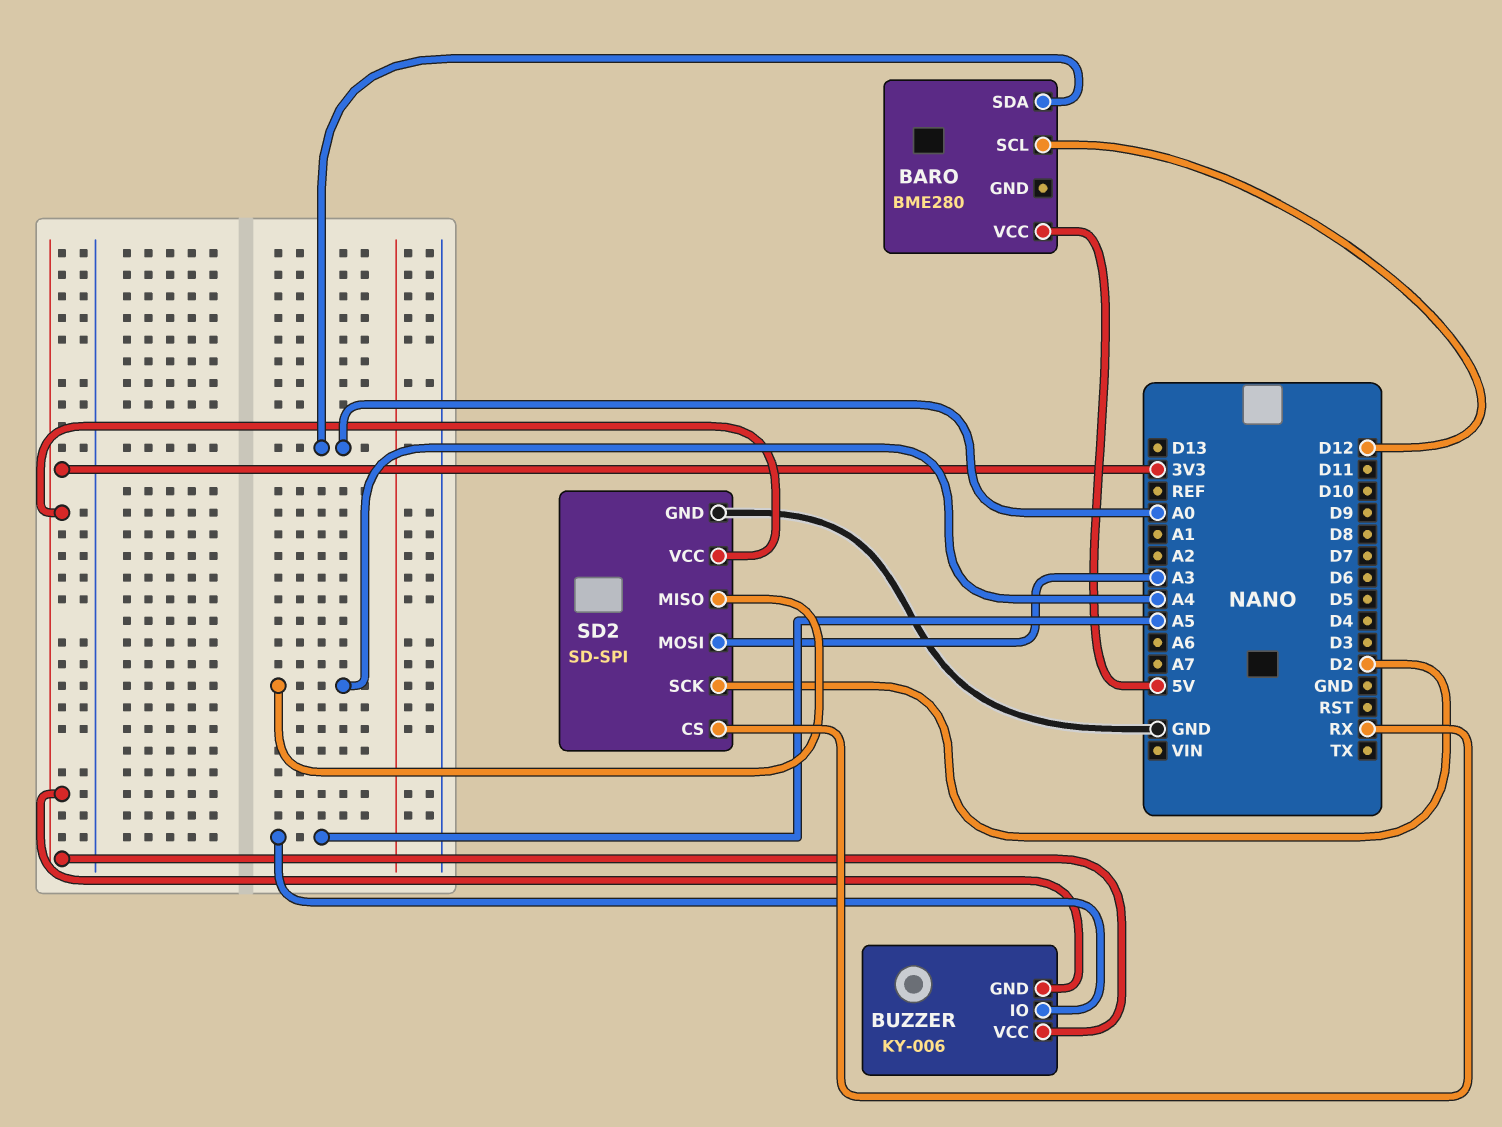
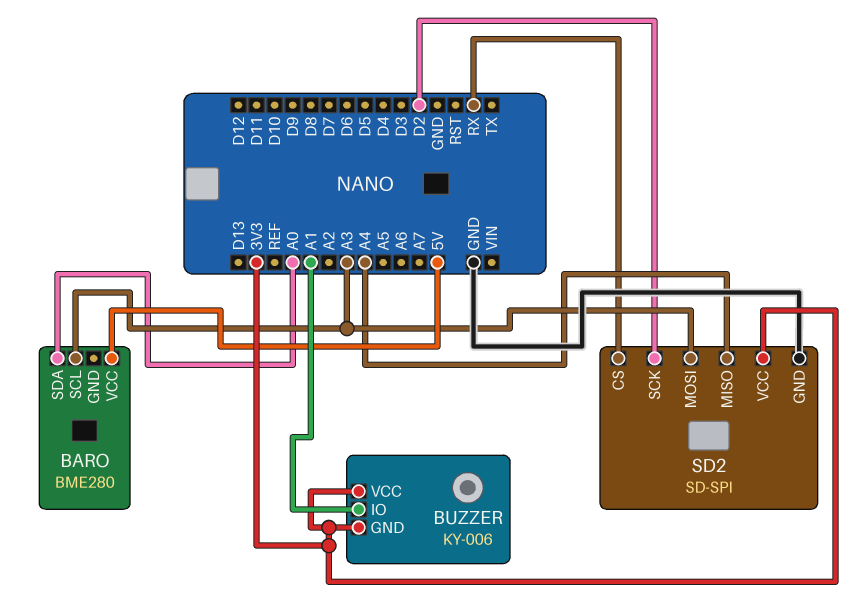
BARO pin SCL: D12 -> A3
BUZZER pin IO: A5 -> A1

